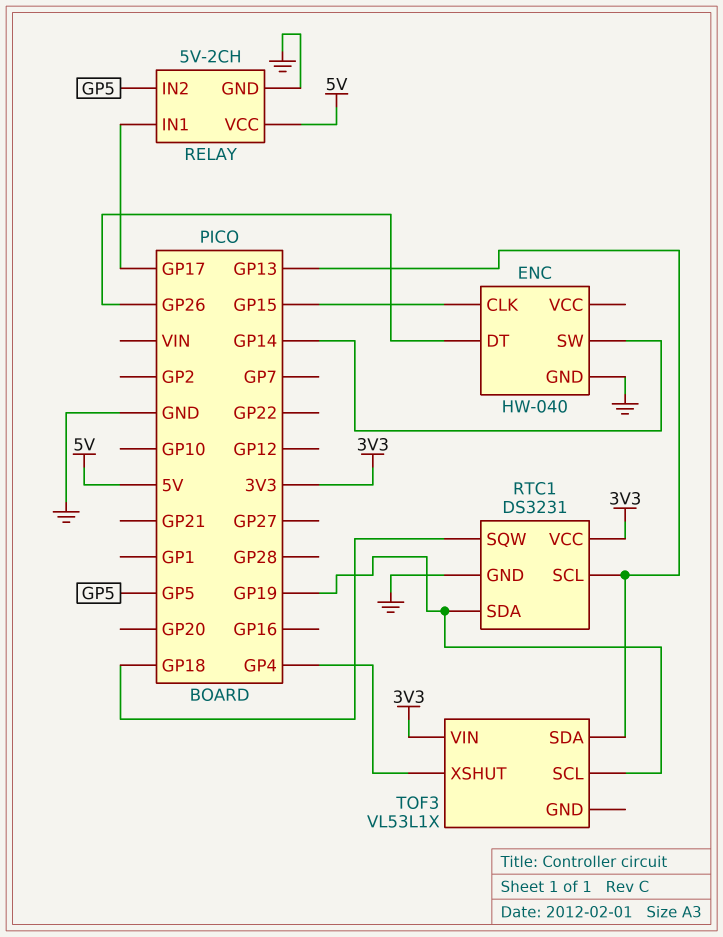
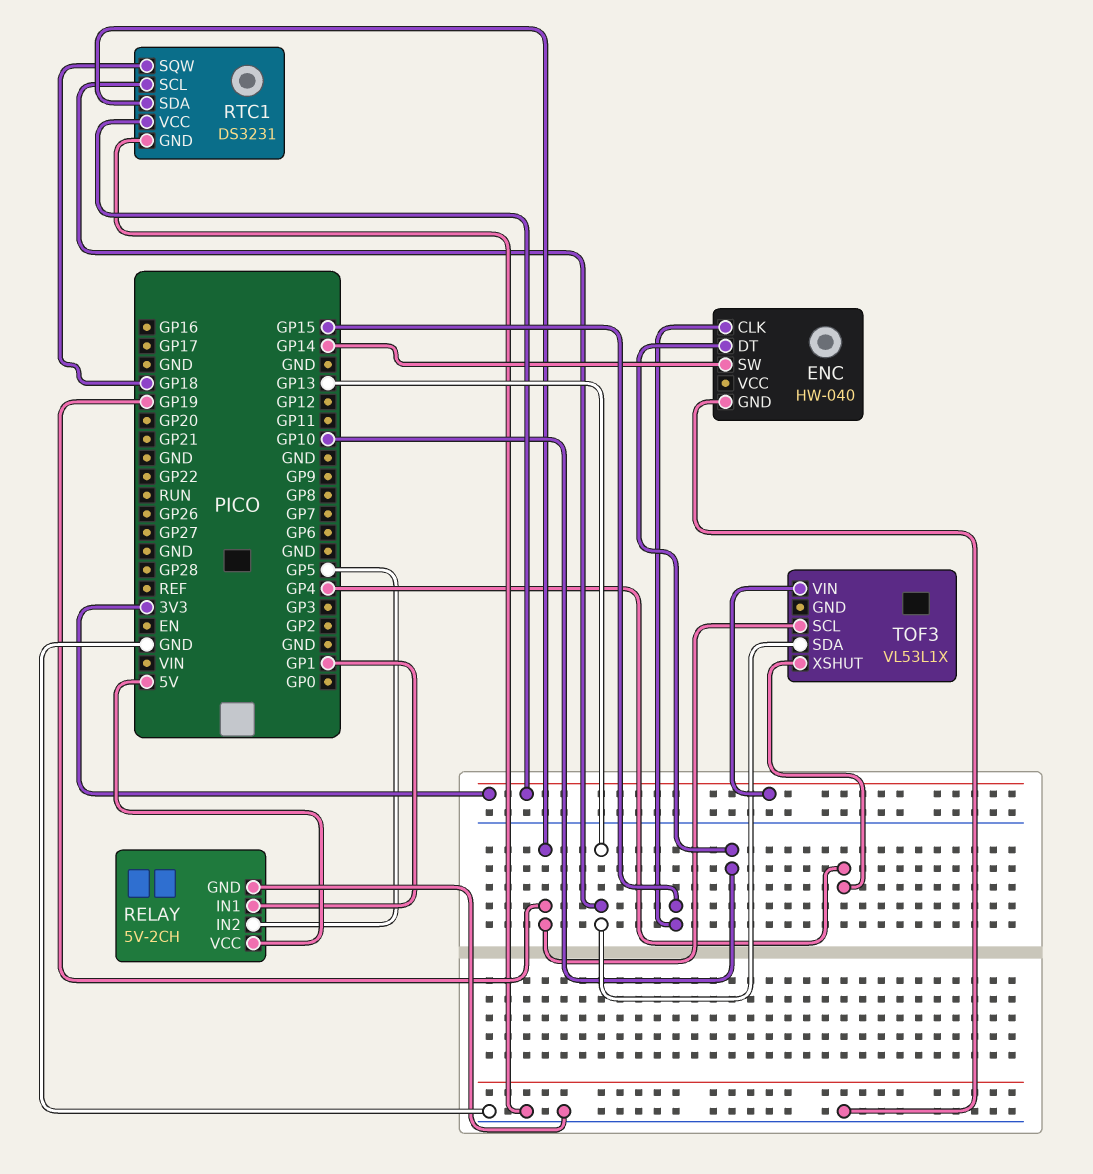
ENC pin DT: GP26 -> GP10
RELAY pin IN1: GP17 -> GP1

